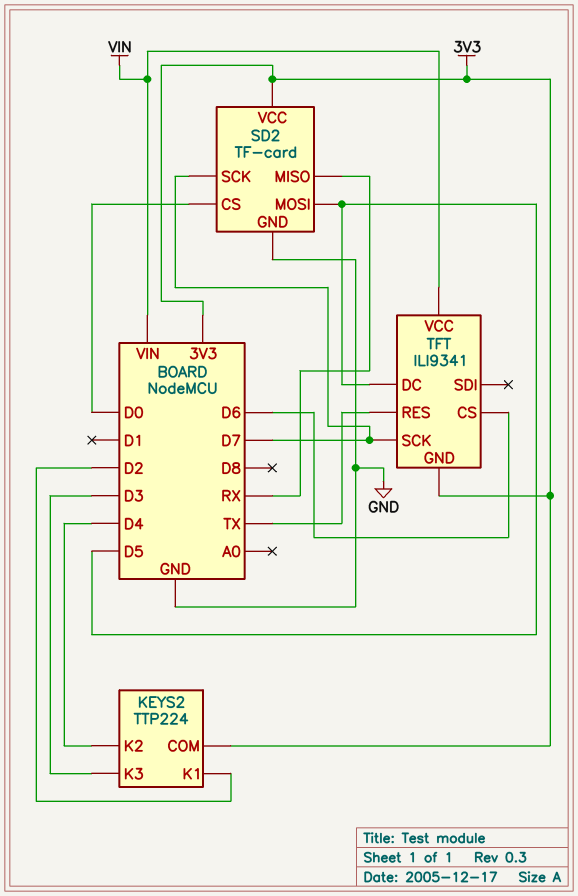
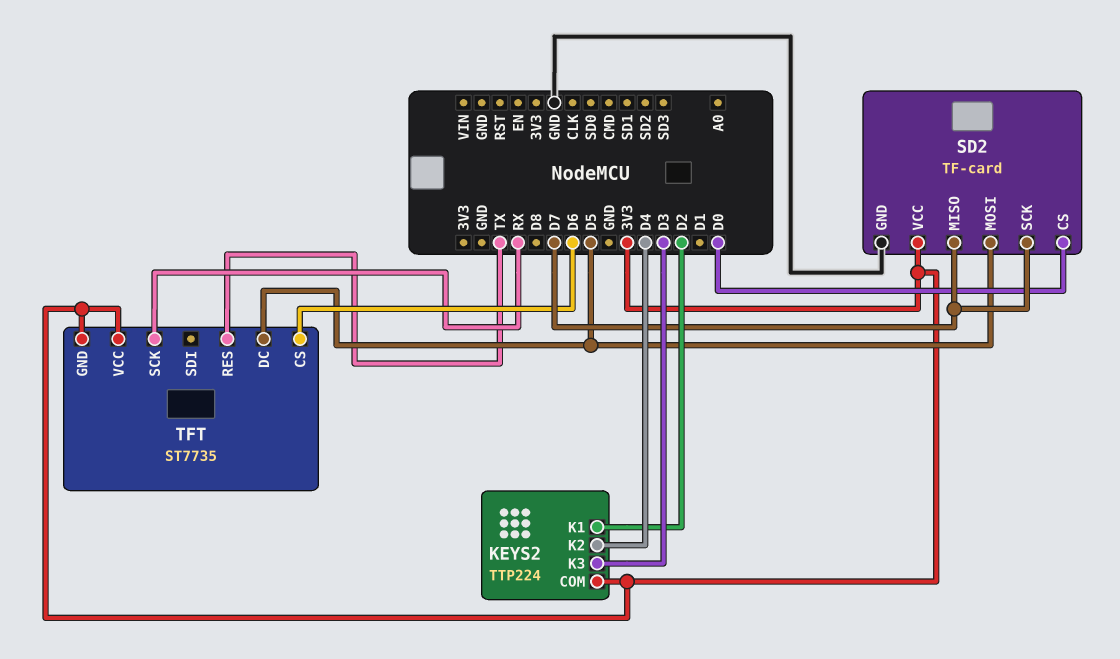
SD2 pin MISO: RX -> D7
TFT: ILI9341 -> ST7735
TFT pin SCK: D7 -> RX
TFT pin VCC: VIN -> 3V3

